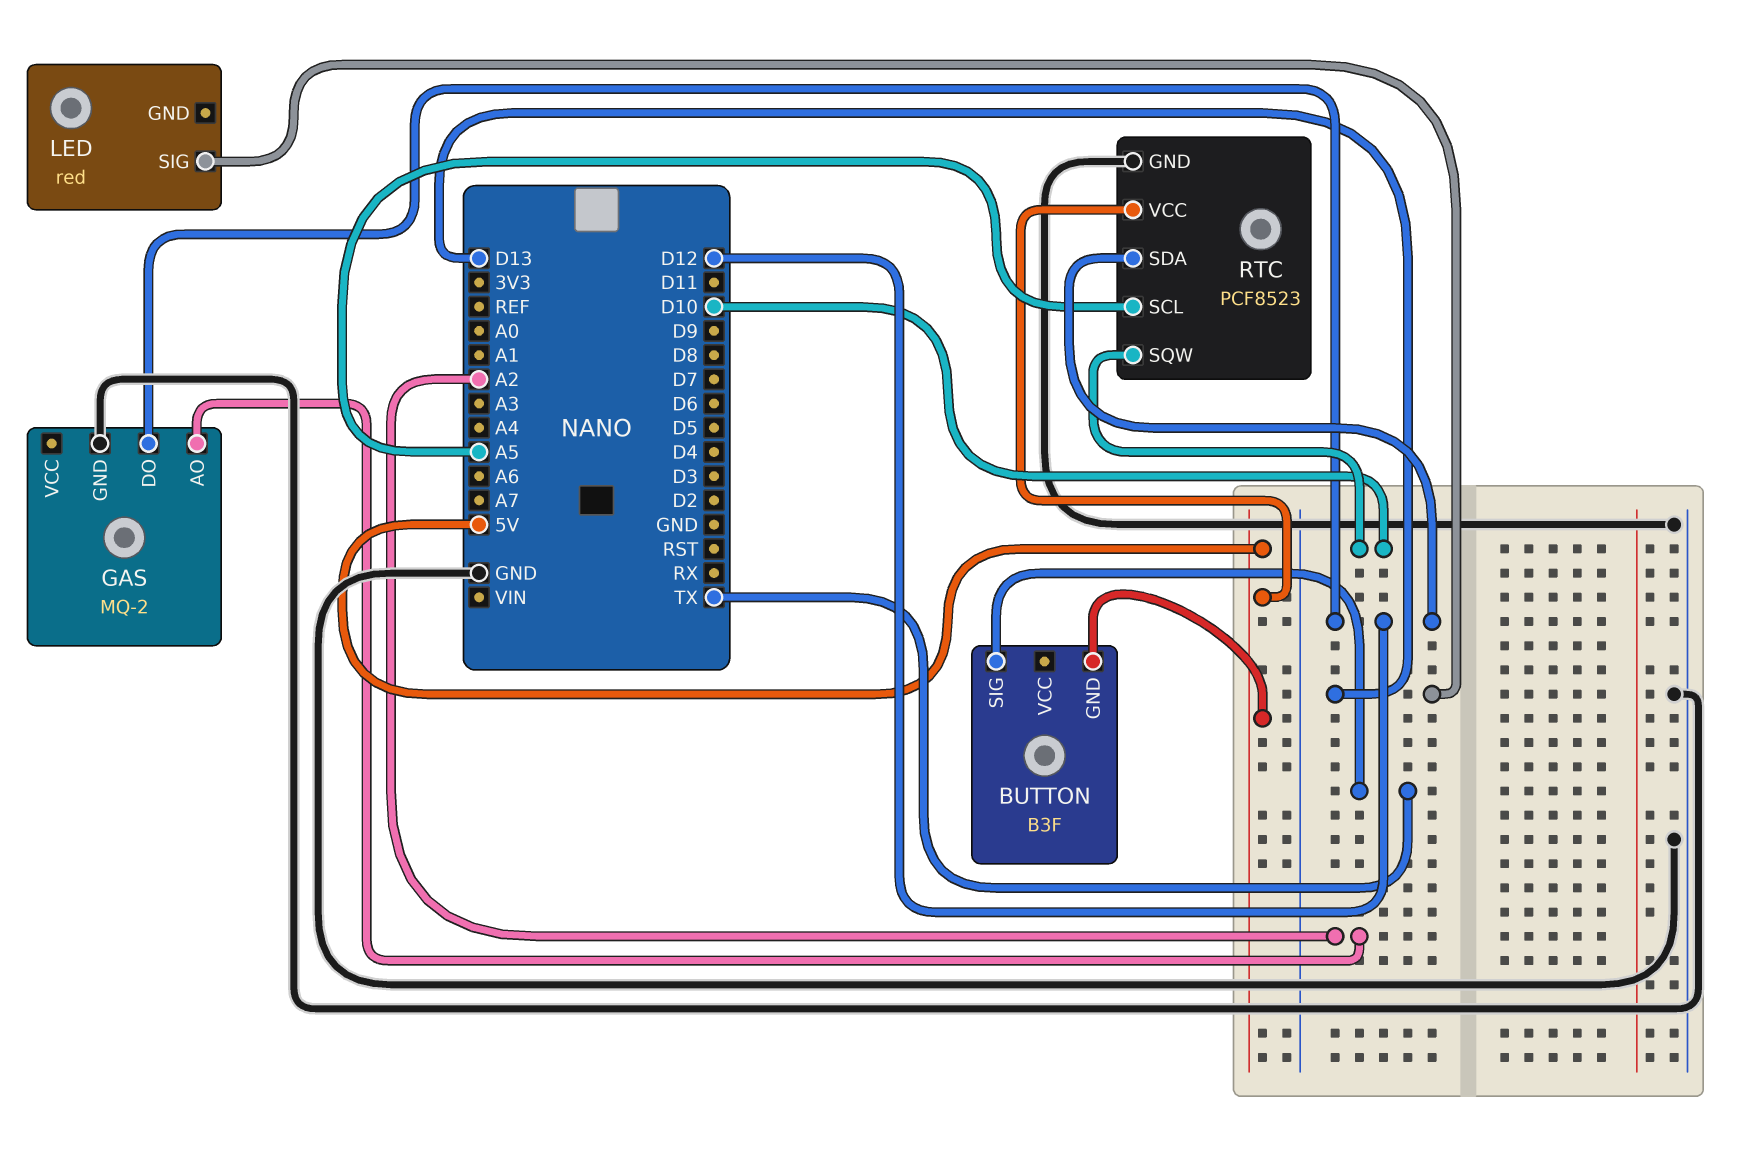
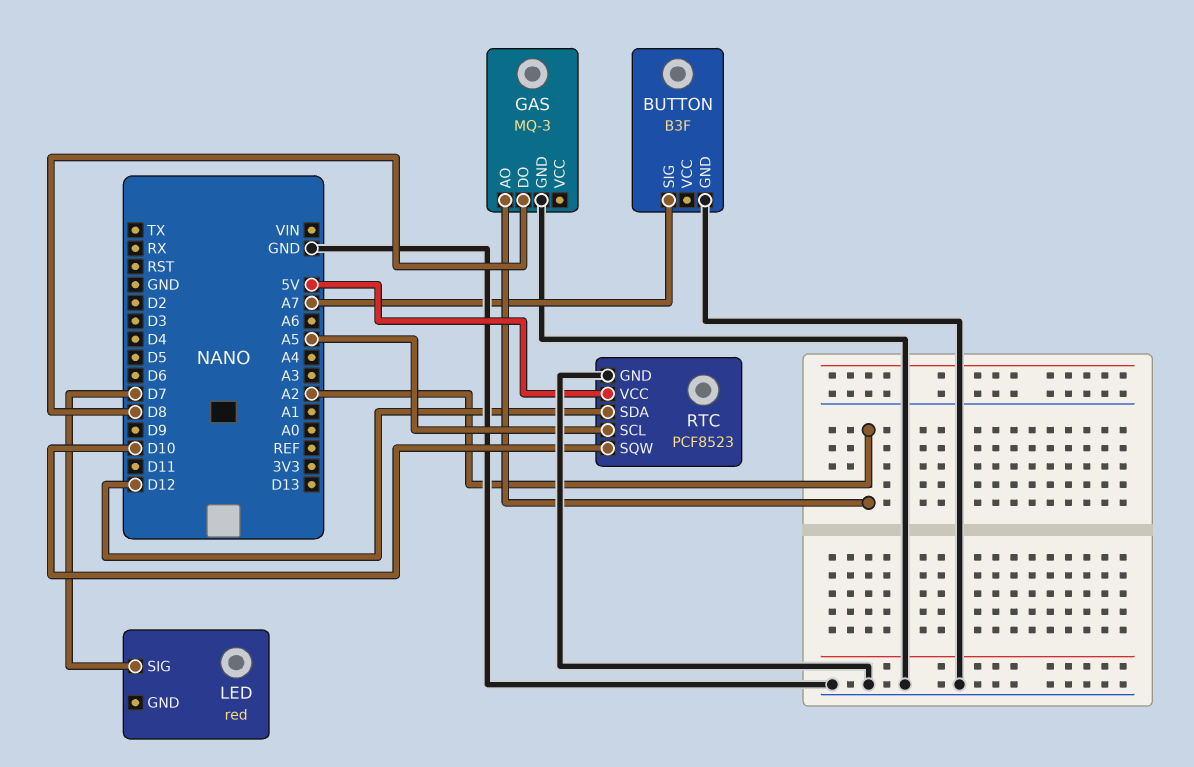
BUTTON pin GND: 5V -> GND
BUTTON pin SIG: TX -> A7
GAS: MQ-2 -> MQ-3
GAS pin DO: D12 -> D8
LED pin SIG: D13 -> D7

